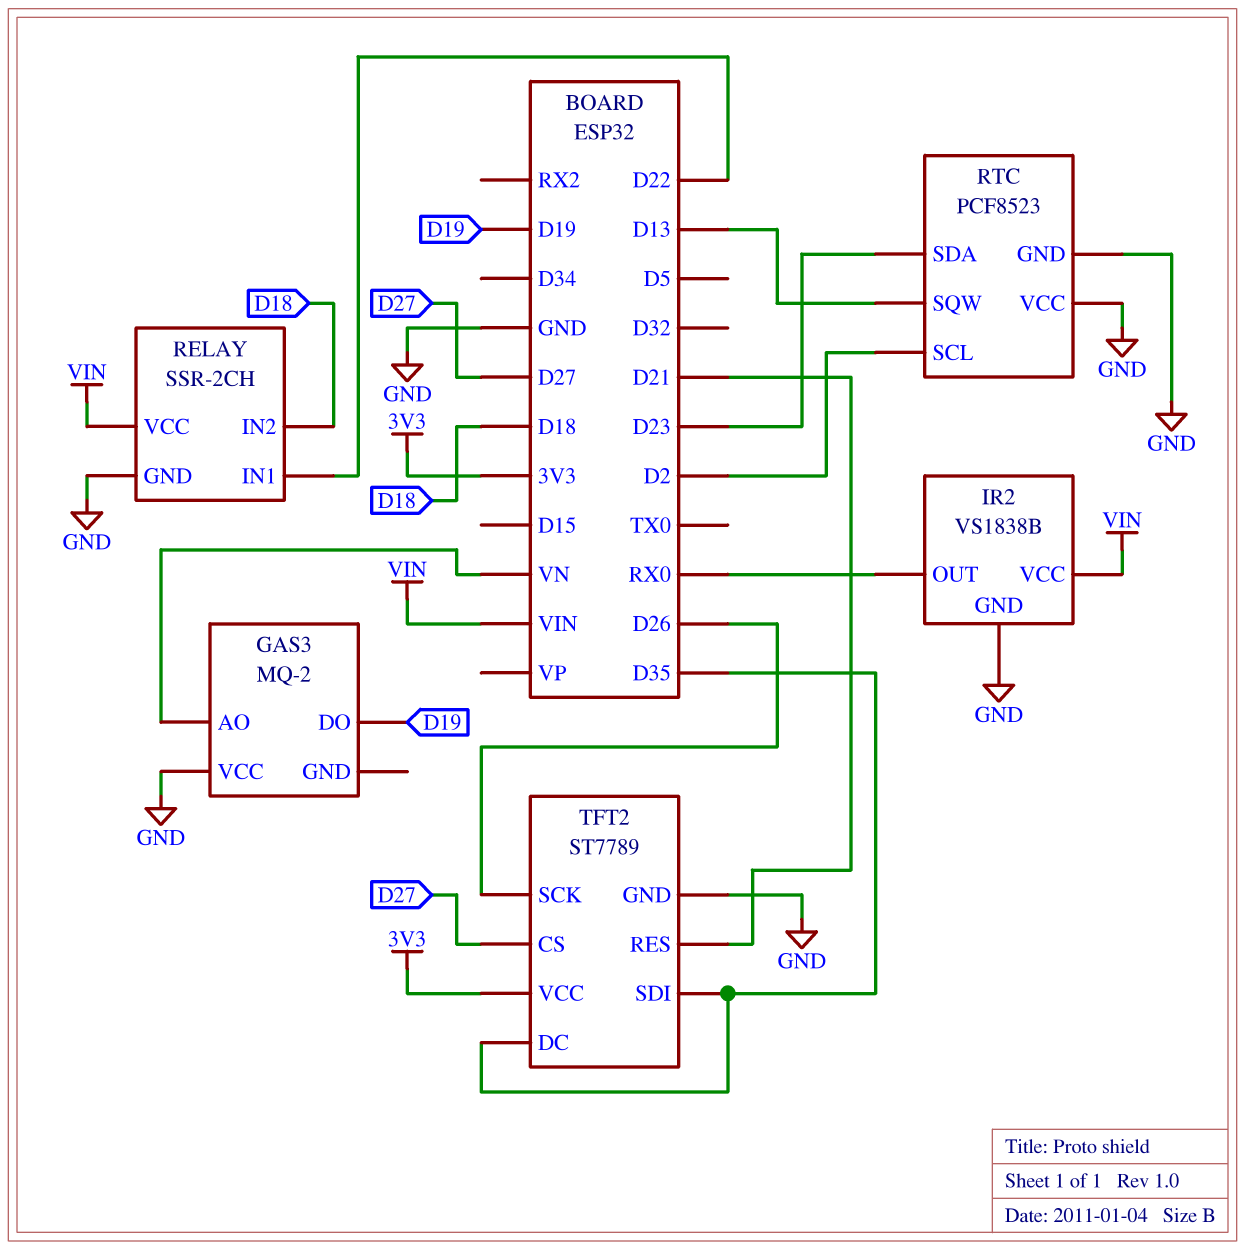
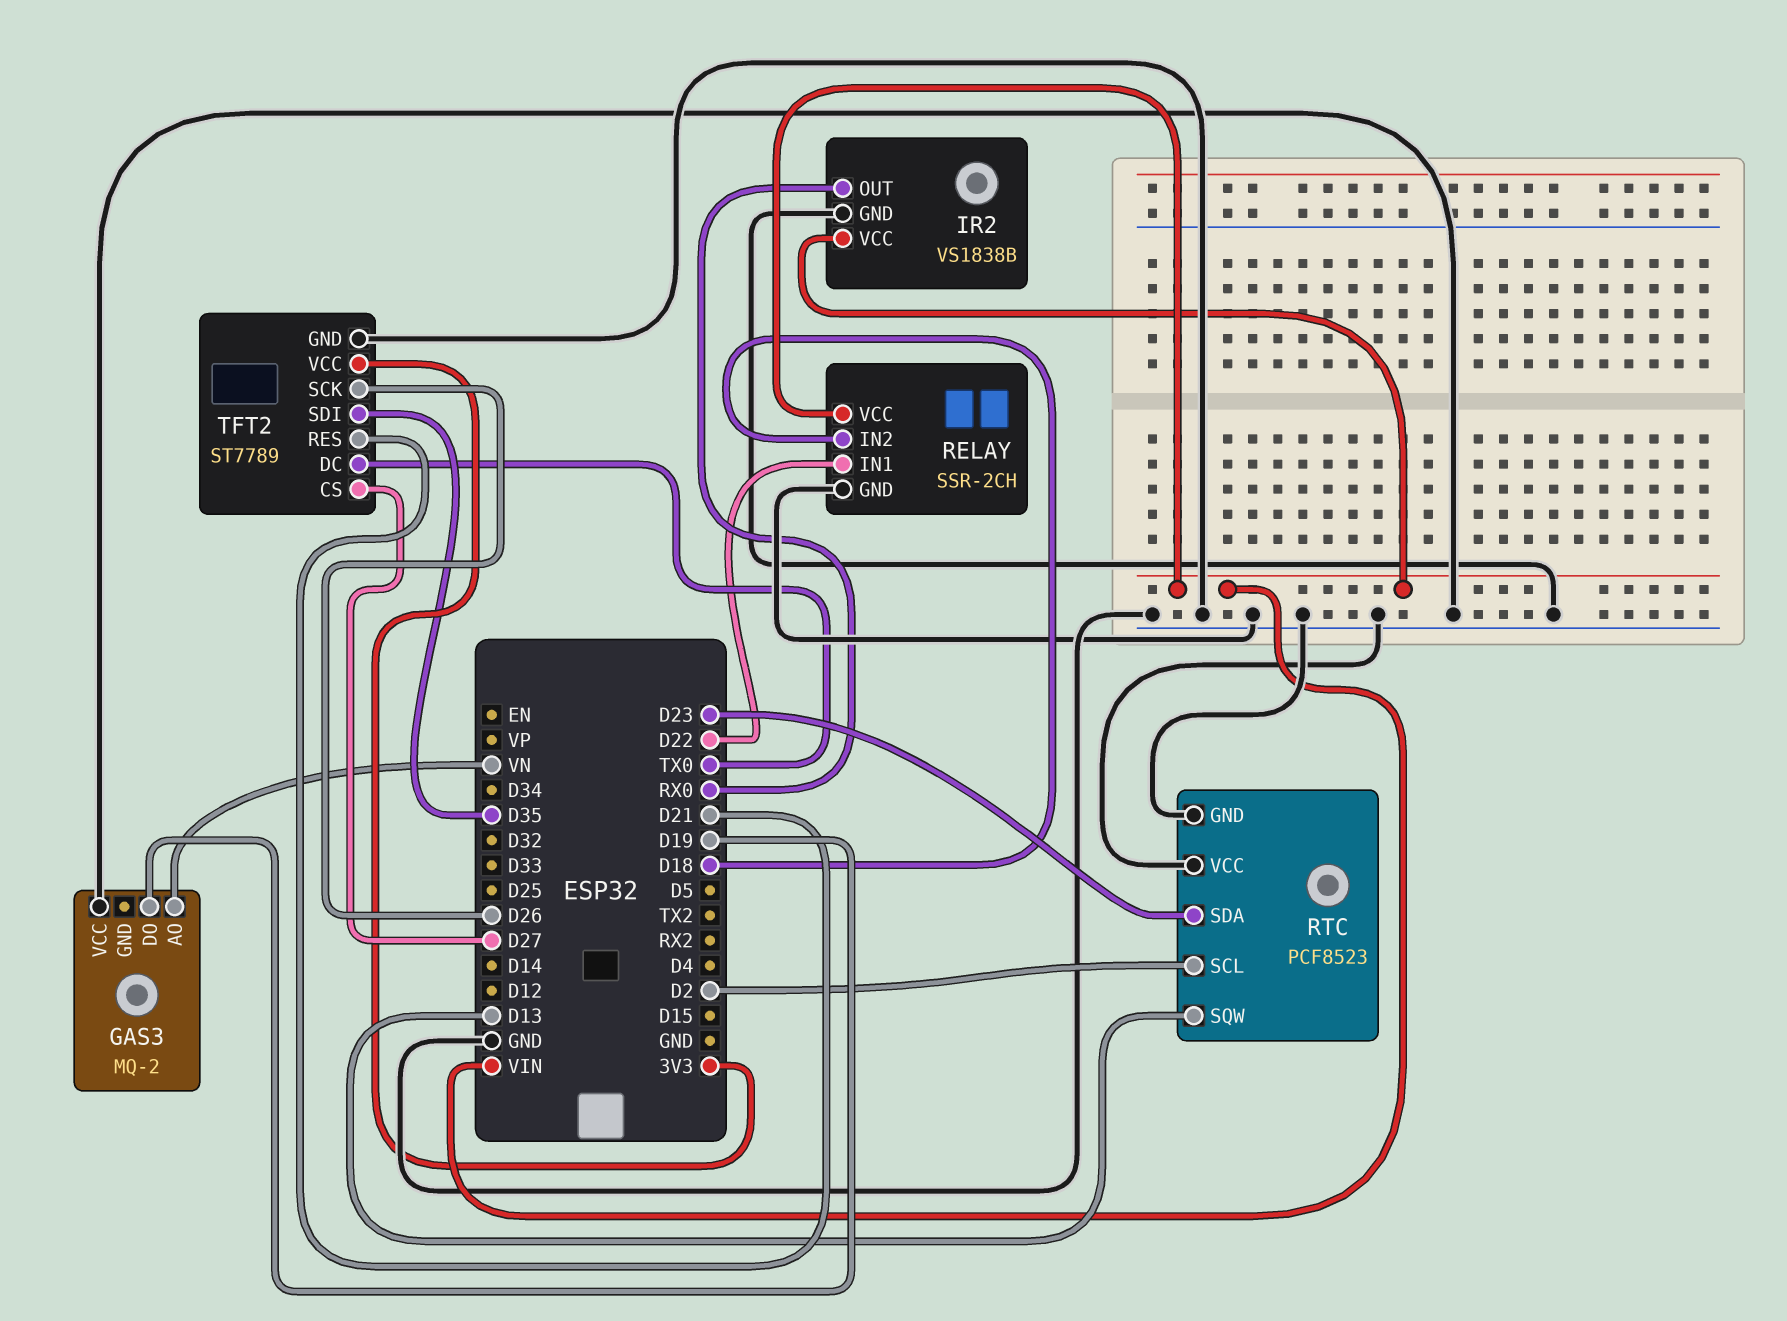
TFT2 pin DC: D35 -> TX0

